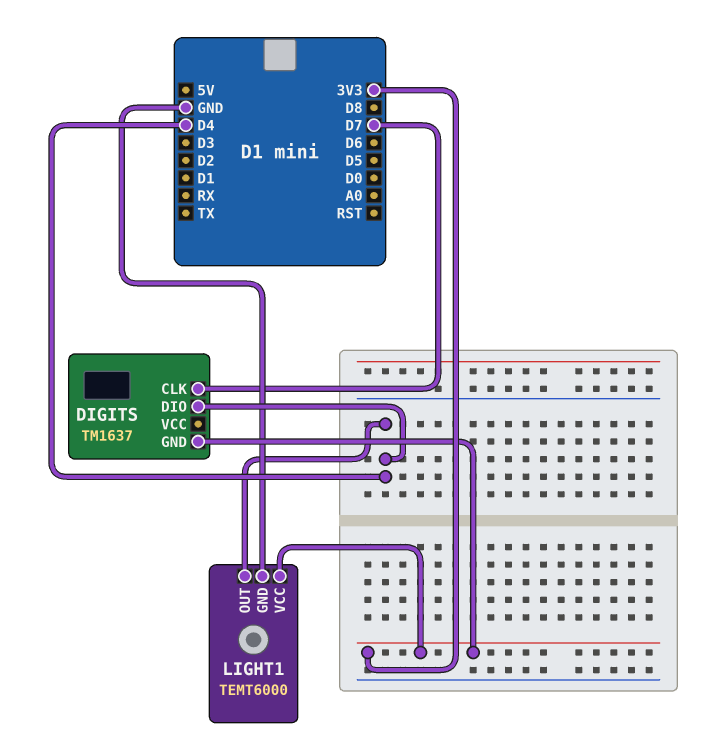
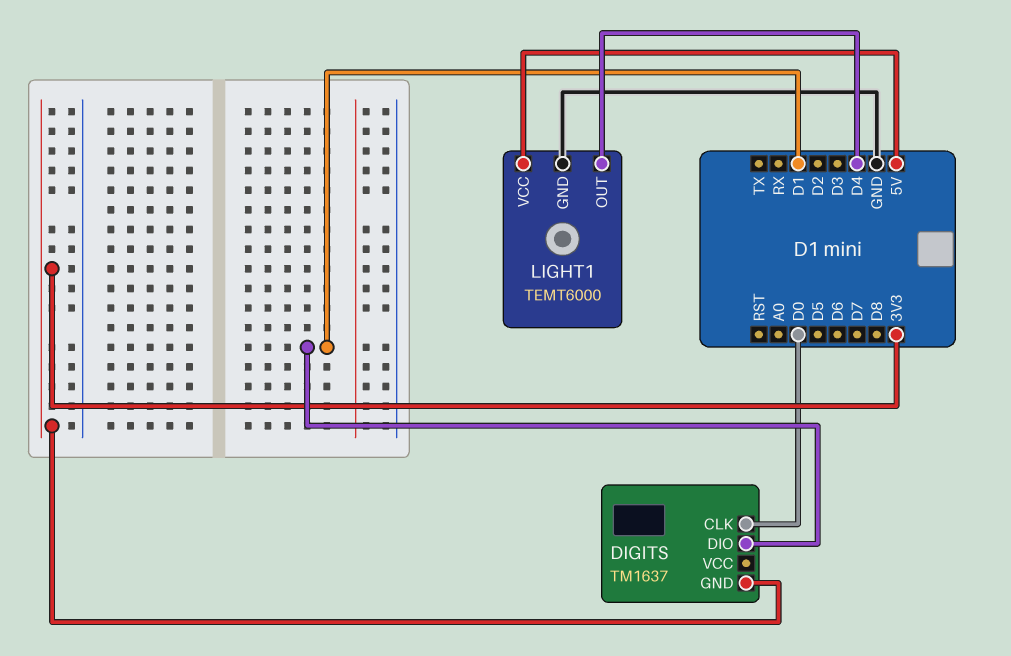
DIGITS pin CLK: D7 -> D0
DIGITS pin DIO: D4 -> D1
LIGHT1 pin VCC: 3V3 -> 5V

